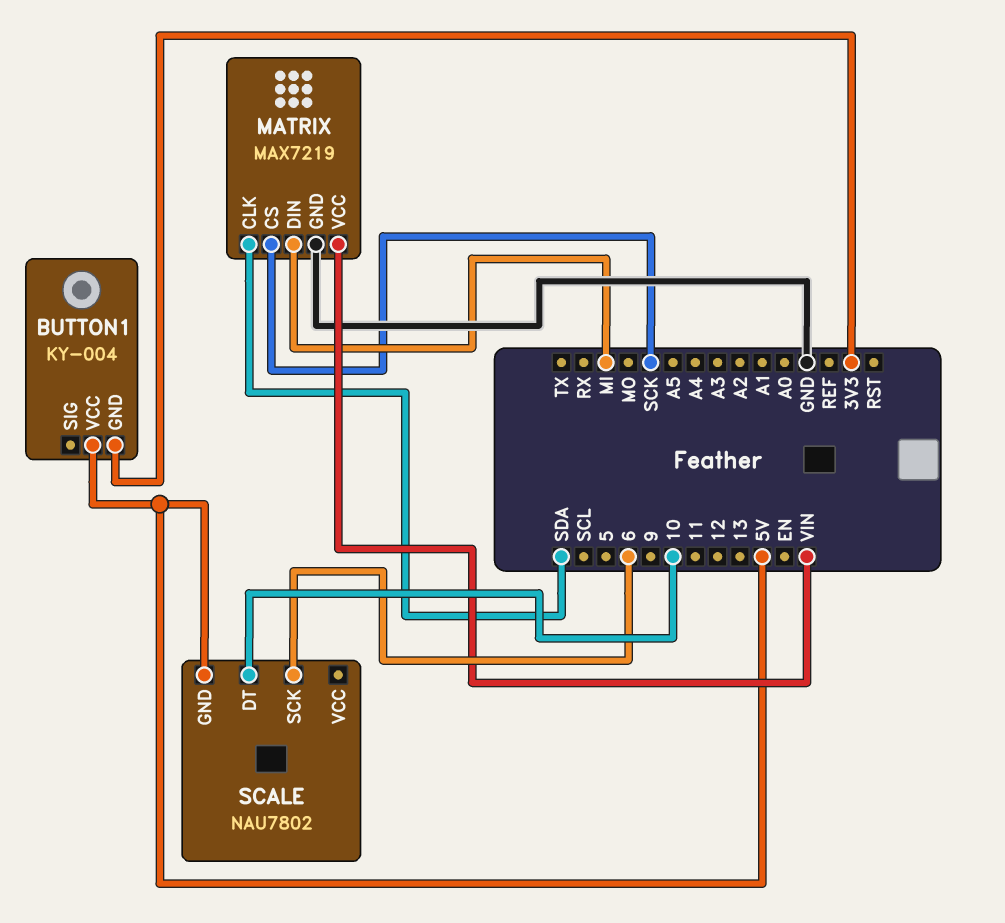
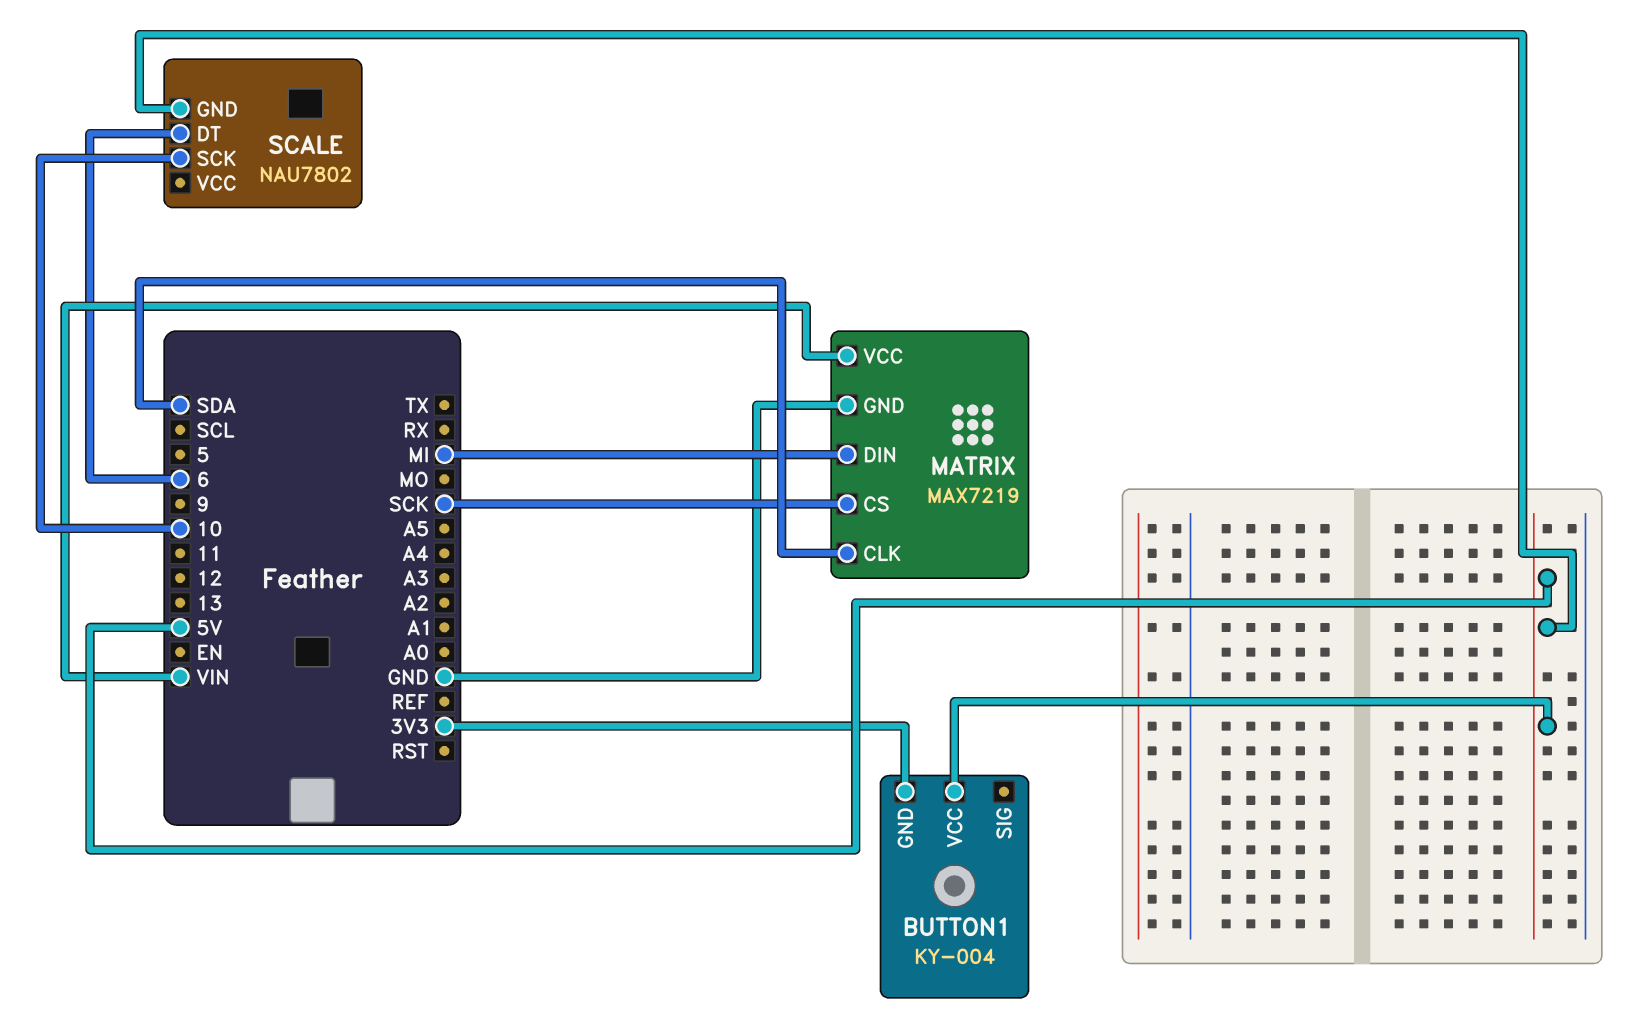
SCALE pin DT: 10 -> 6
SCALE pin SCK: 6 -> 10

